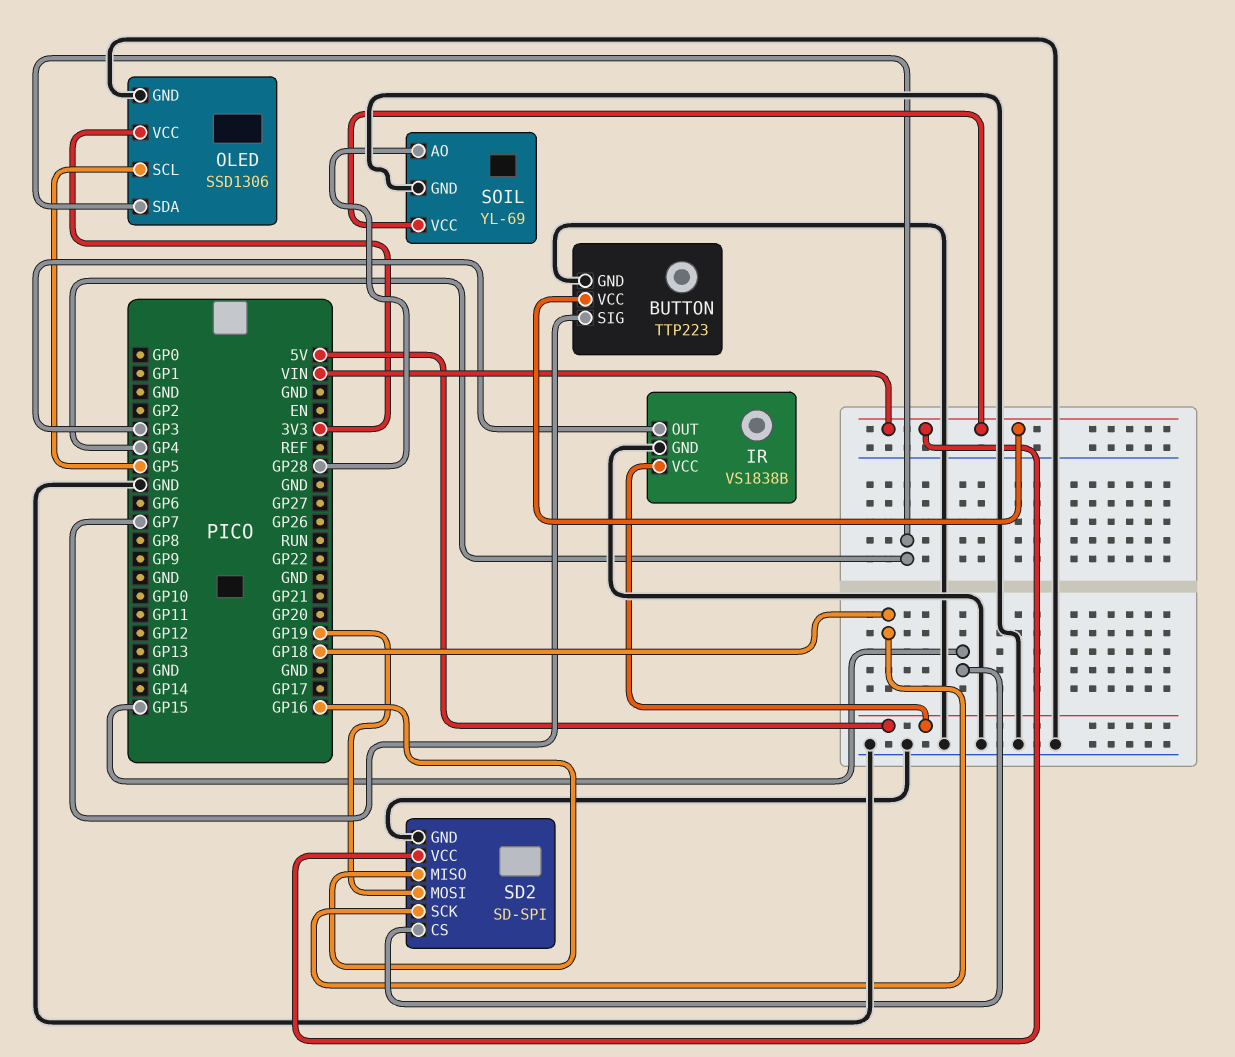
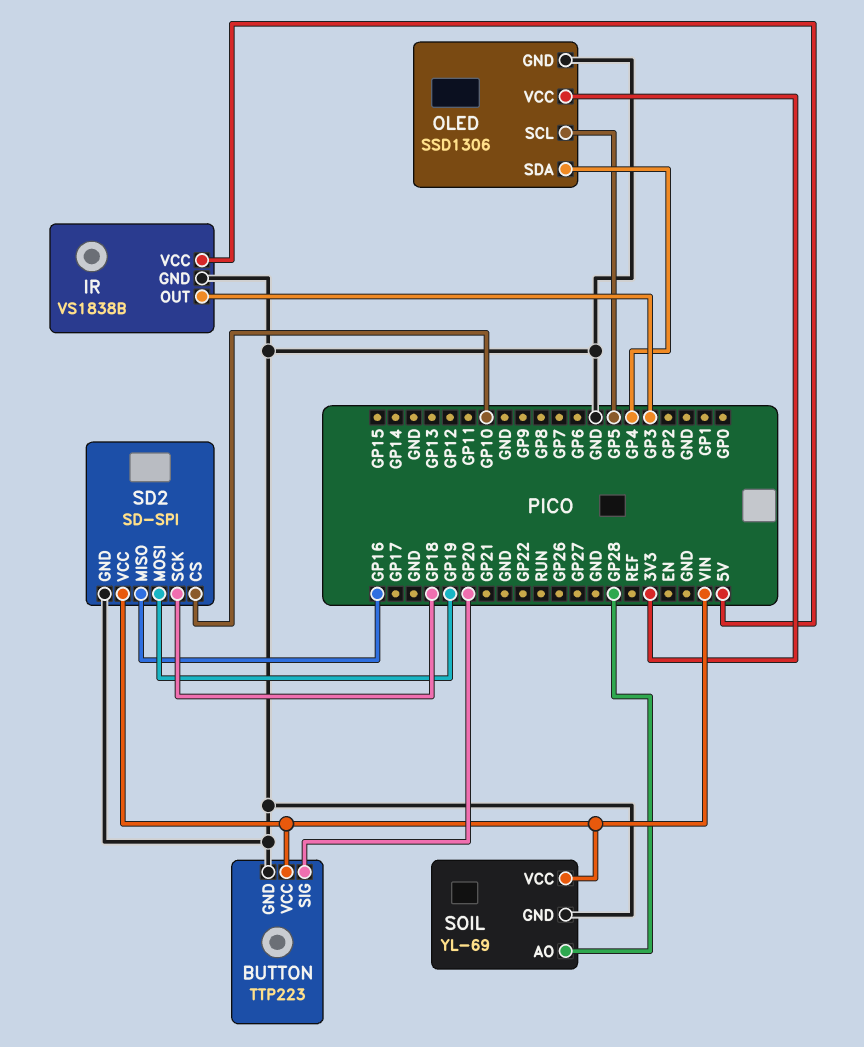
BUTTON pin SIG: GP7 -> GP20
SD2 pin CS: GP15 -> GP10

